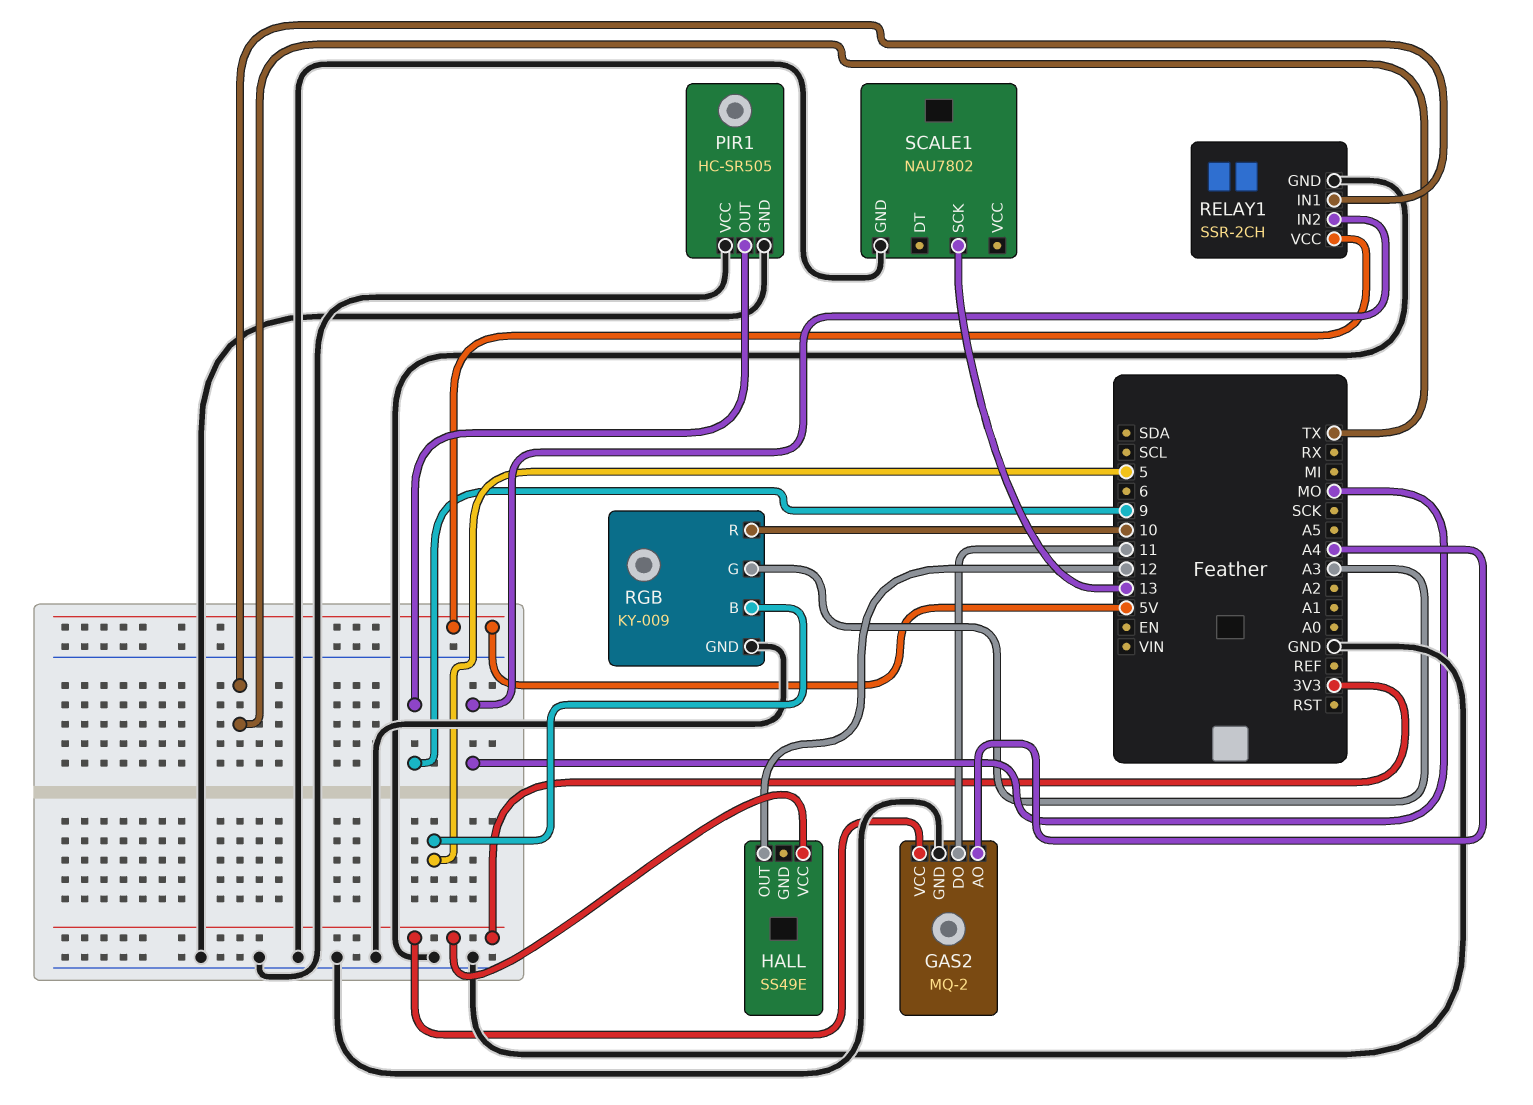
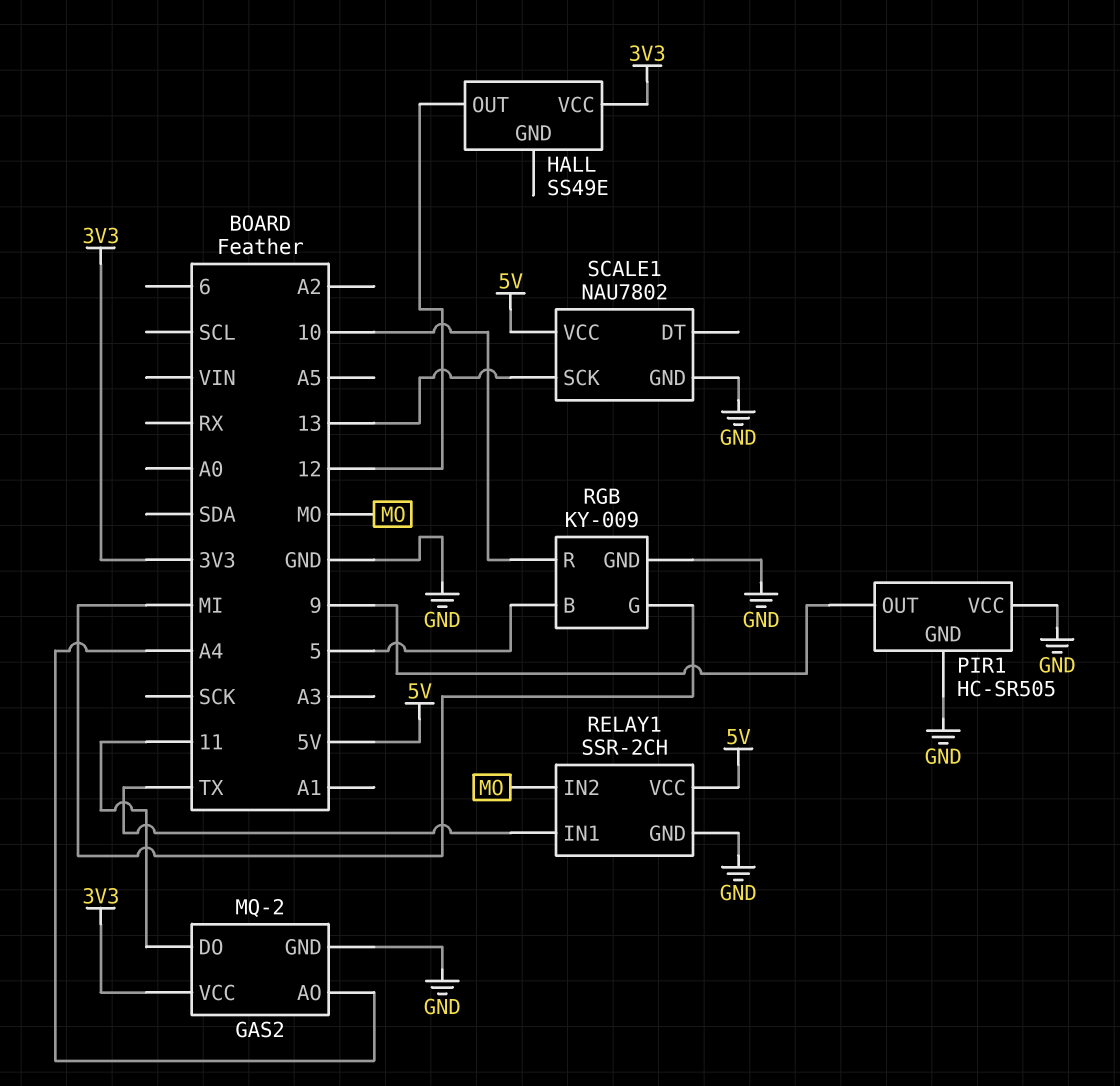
RGB pin G: A3 -> MI
SCALE1 pin VCC: none -> 5V

